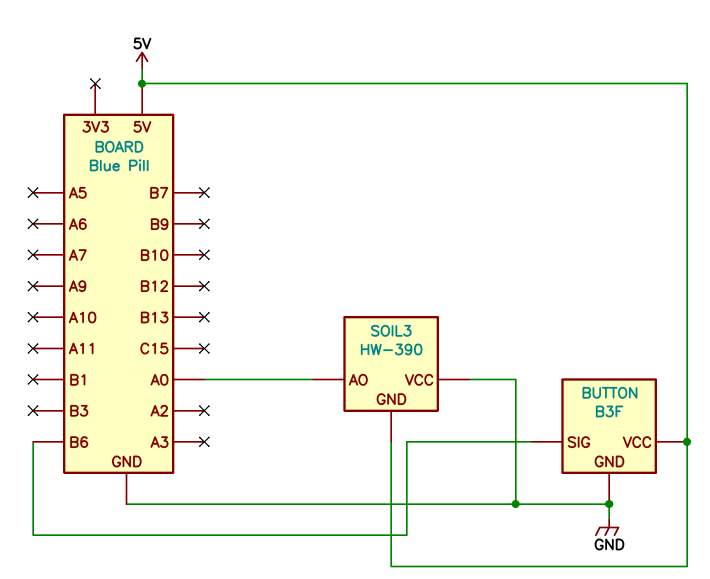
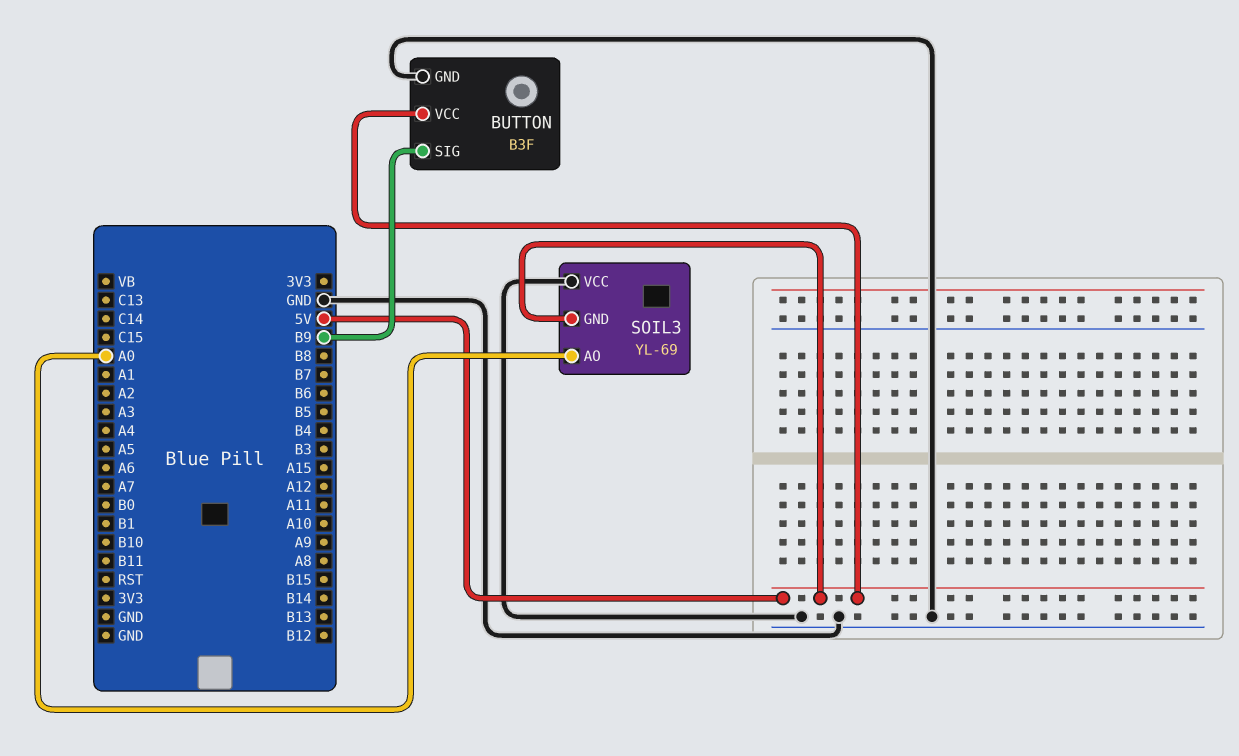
BUTTON pin SIG: B6 -> B9
SOIL3: HW-390 -> YL-69

